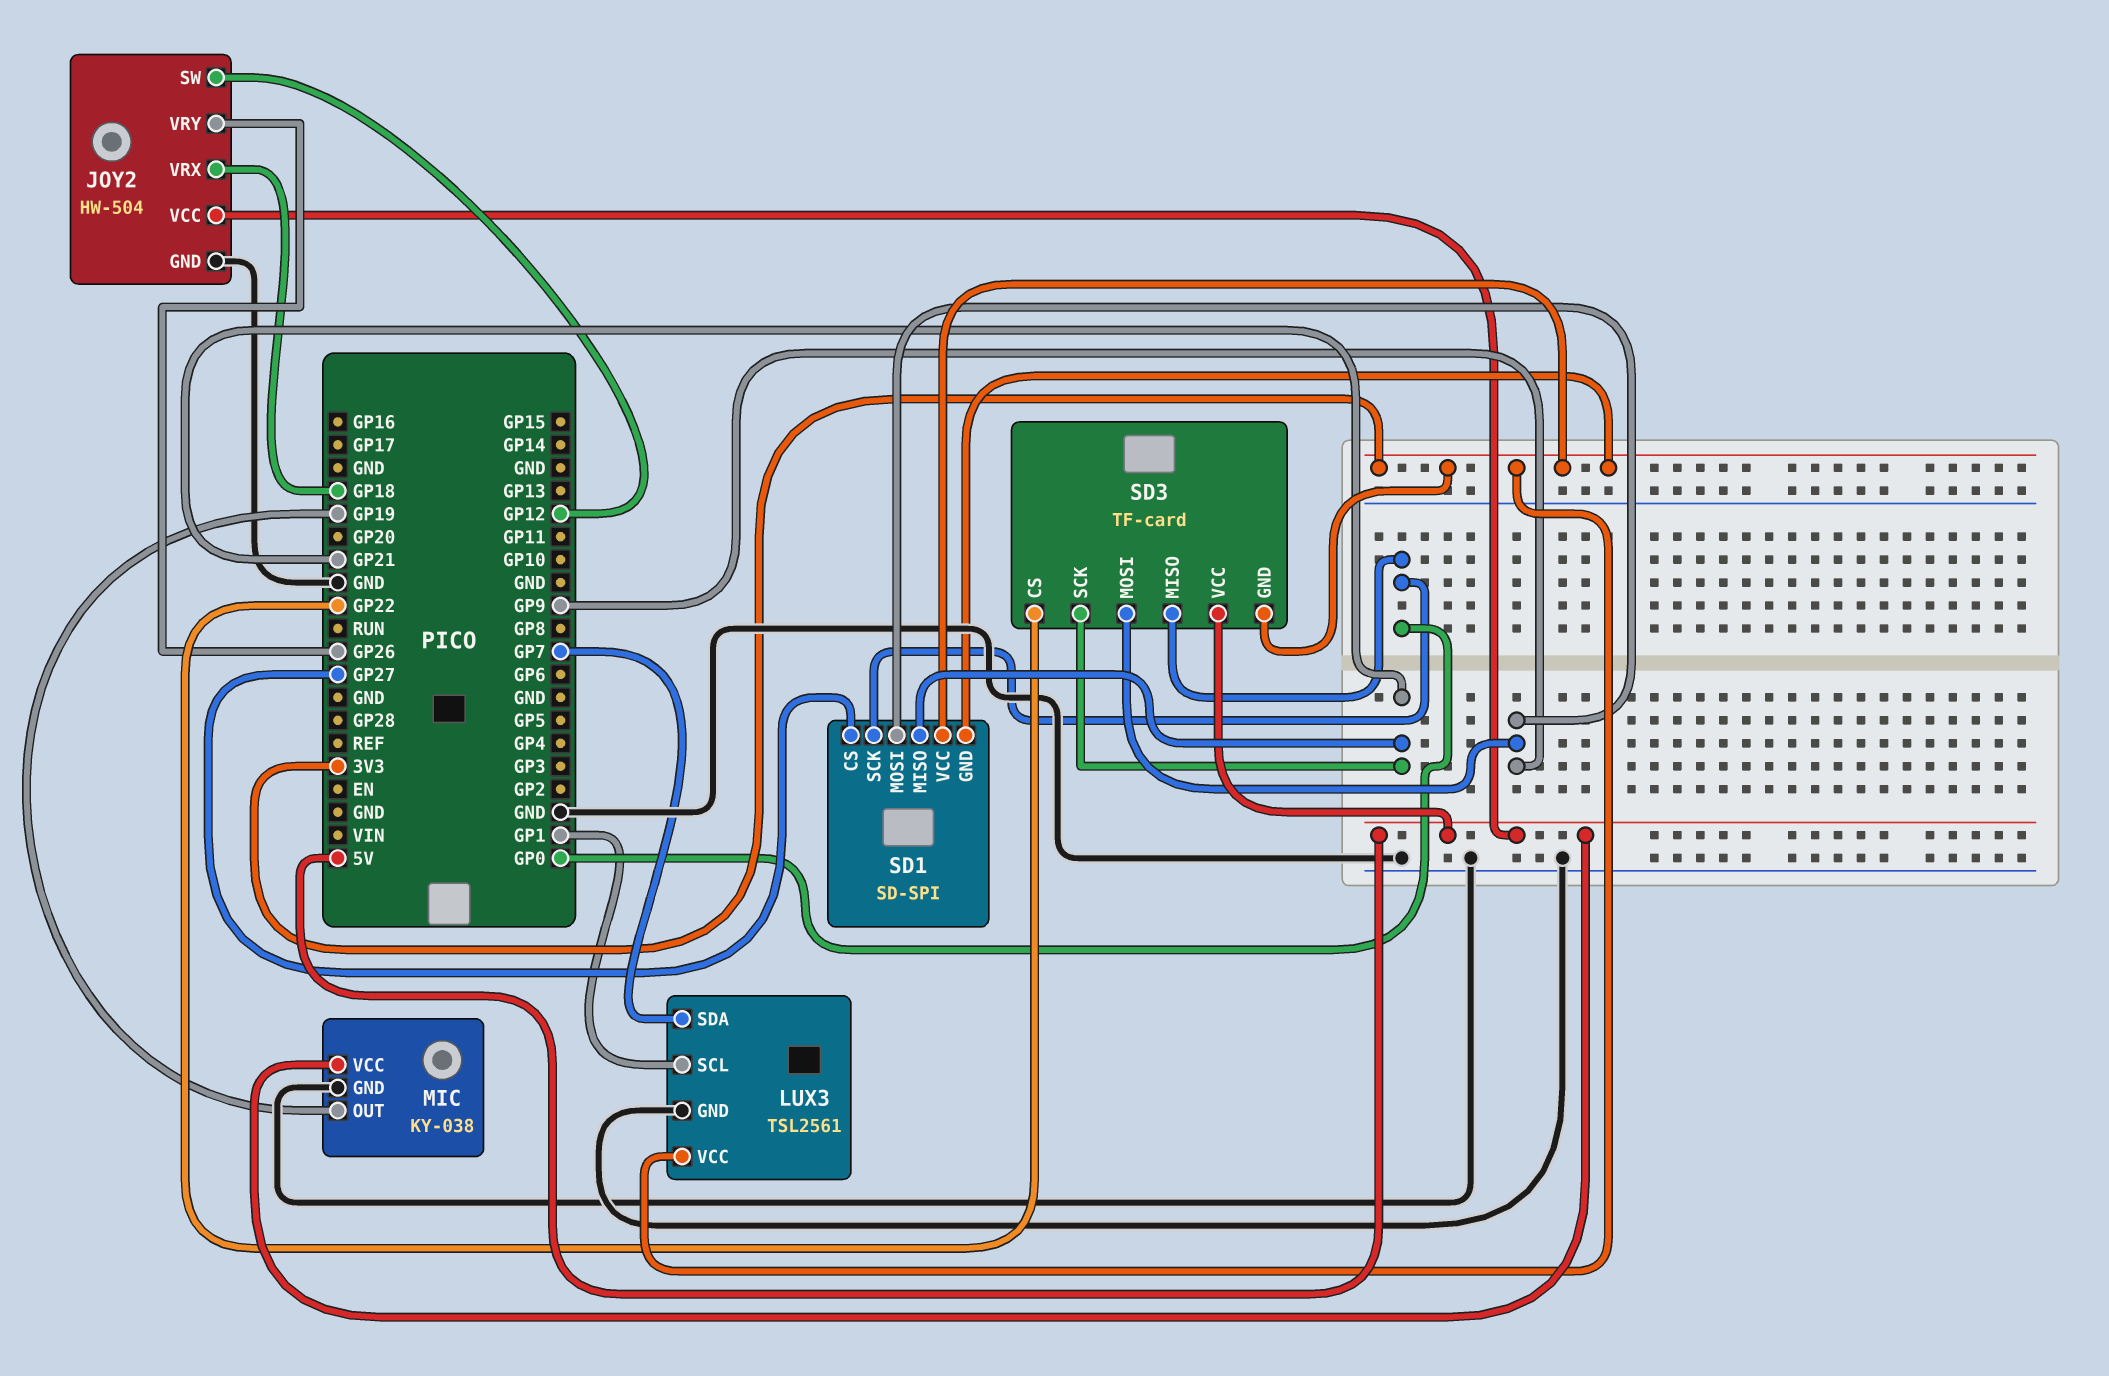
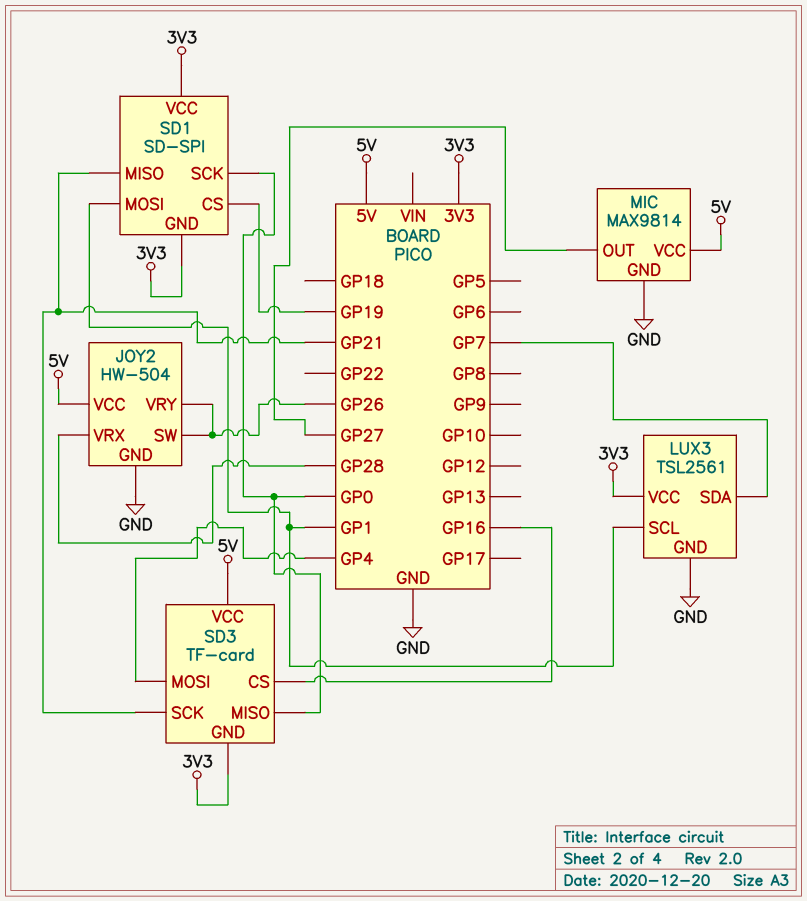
JOY2 pin SW: GP12 -> GP26
JOY2 pin VRX: GP18 -> GP28
MIC: KY-038 -> MAX9814
MIC pin OUT: GP19 -> GP27
SD1 pin CS: GP27 -> GP19
SD1 pin MOSI: GP9 -> GP1
SD3 pin CS: GP22 -> GP16
SD3 pin MOSI: GP9 -> GP4

